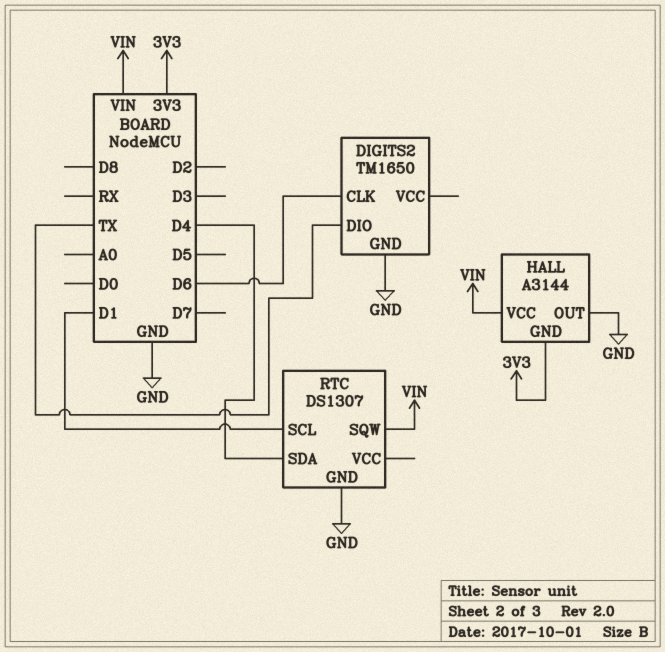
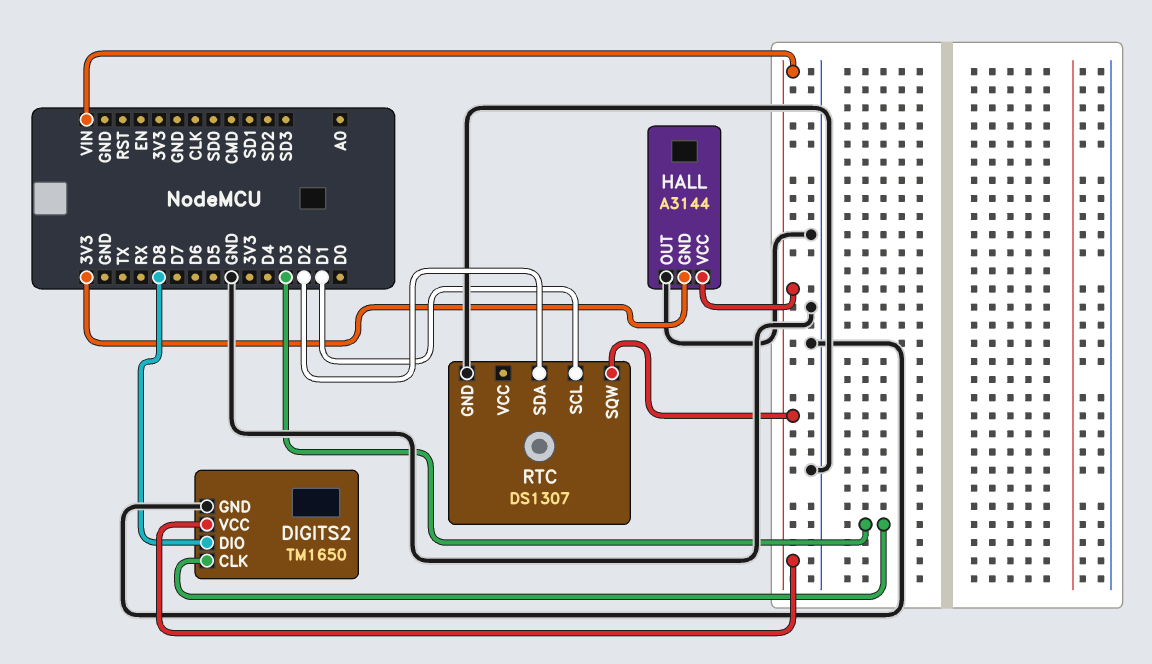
DIGITS2 pin CLK: D6 -> D3
DIGITS2 pin DIO: TX -> D8
DIGITS2 pin VCC: none -> VIN
RTC pin SDA: D4 -> D2

